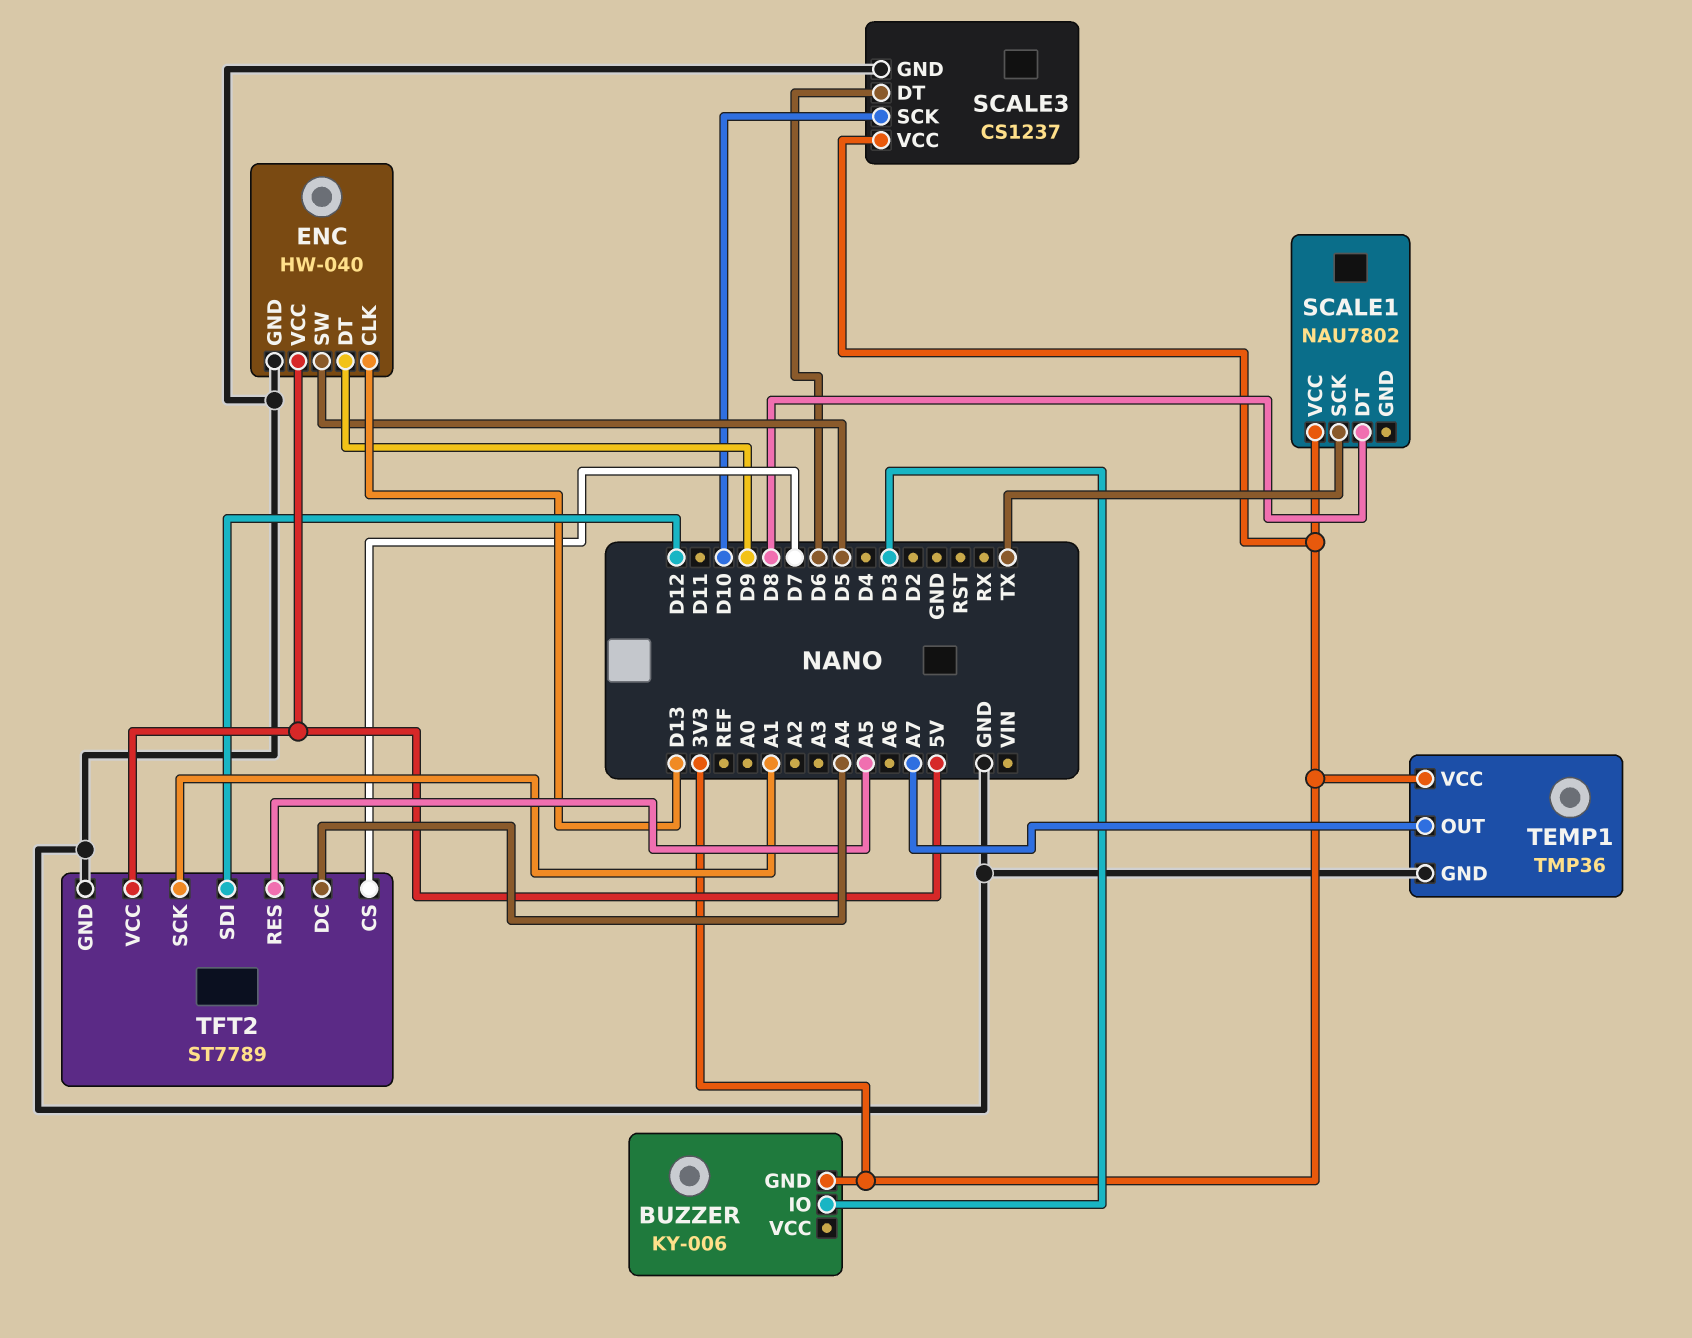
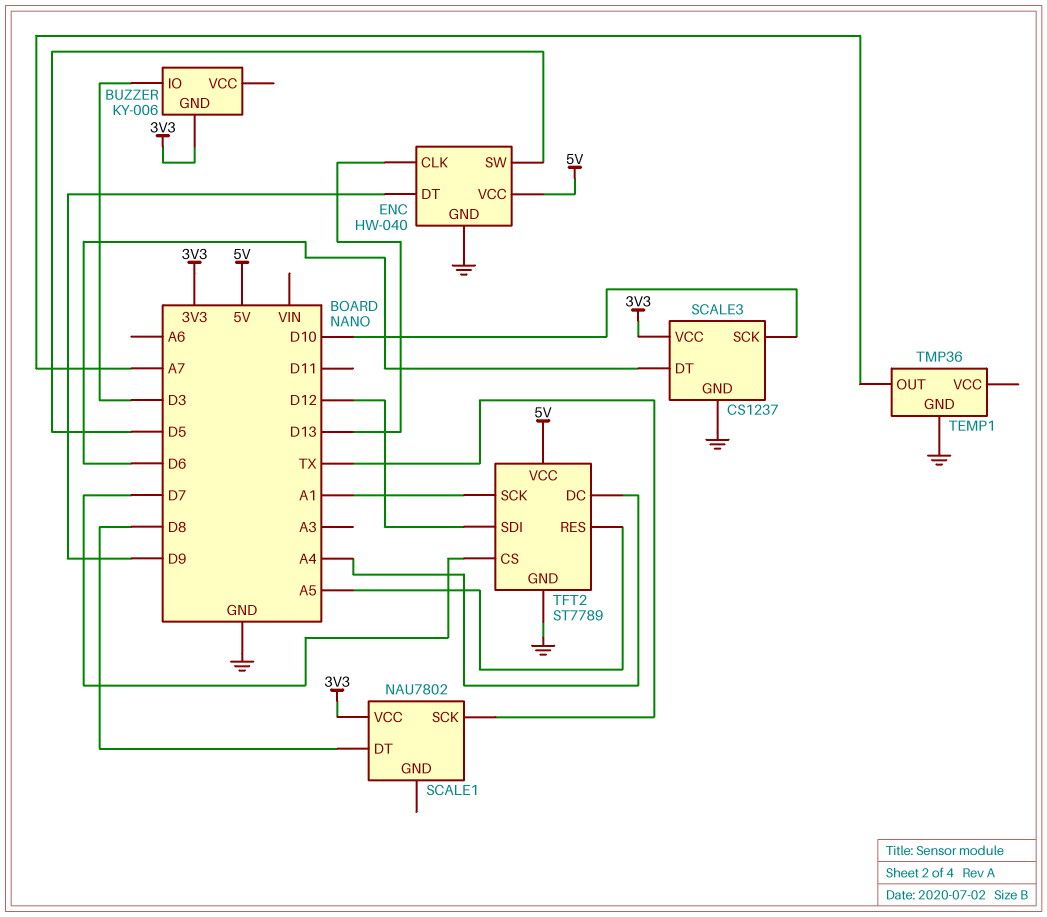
TEMP1 pin VCC: 3V3 -> none

